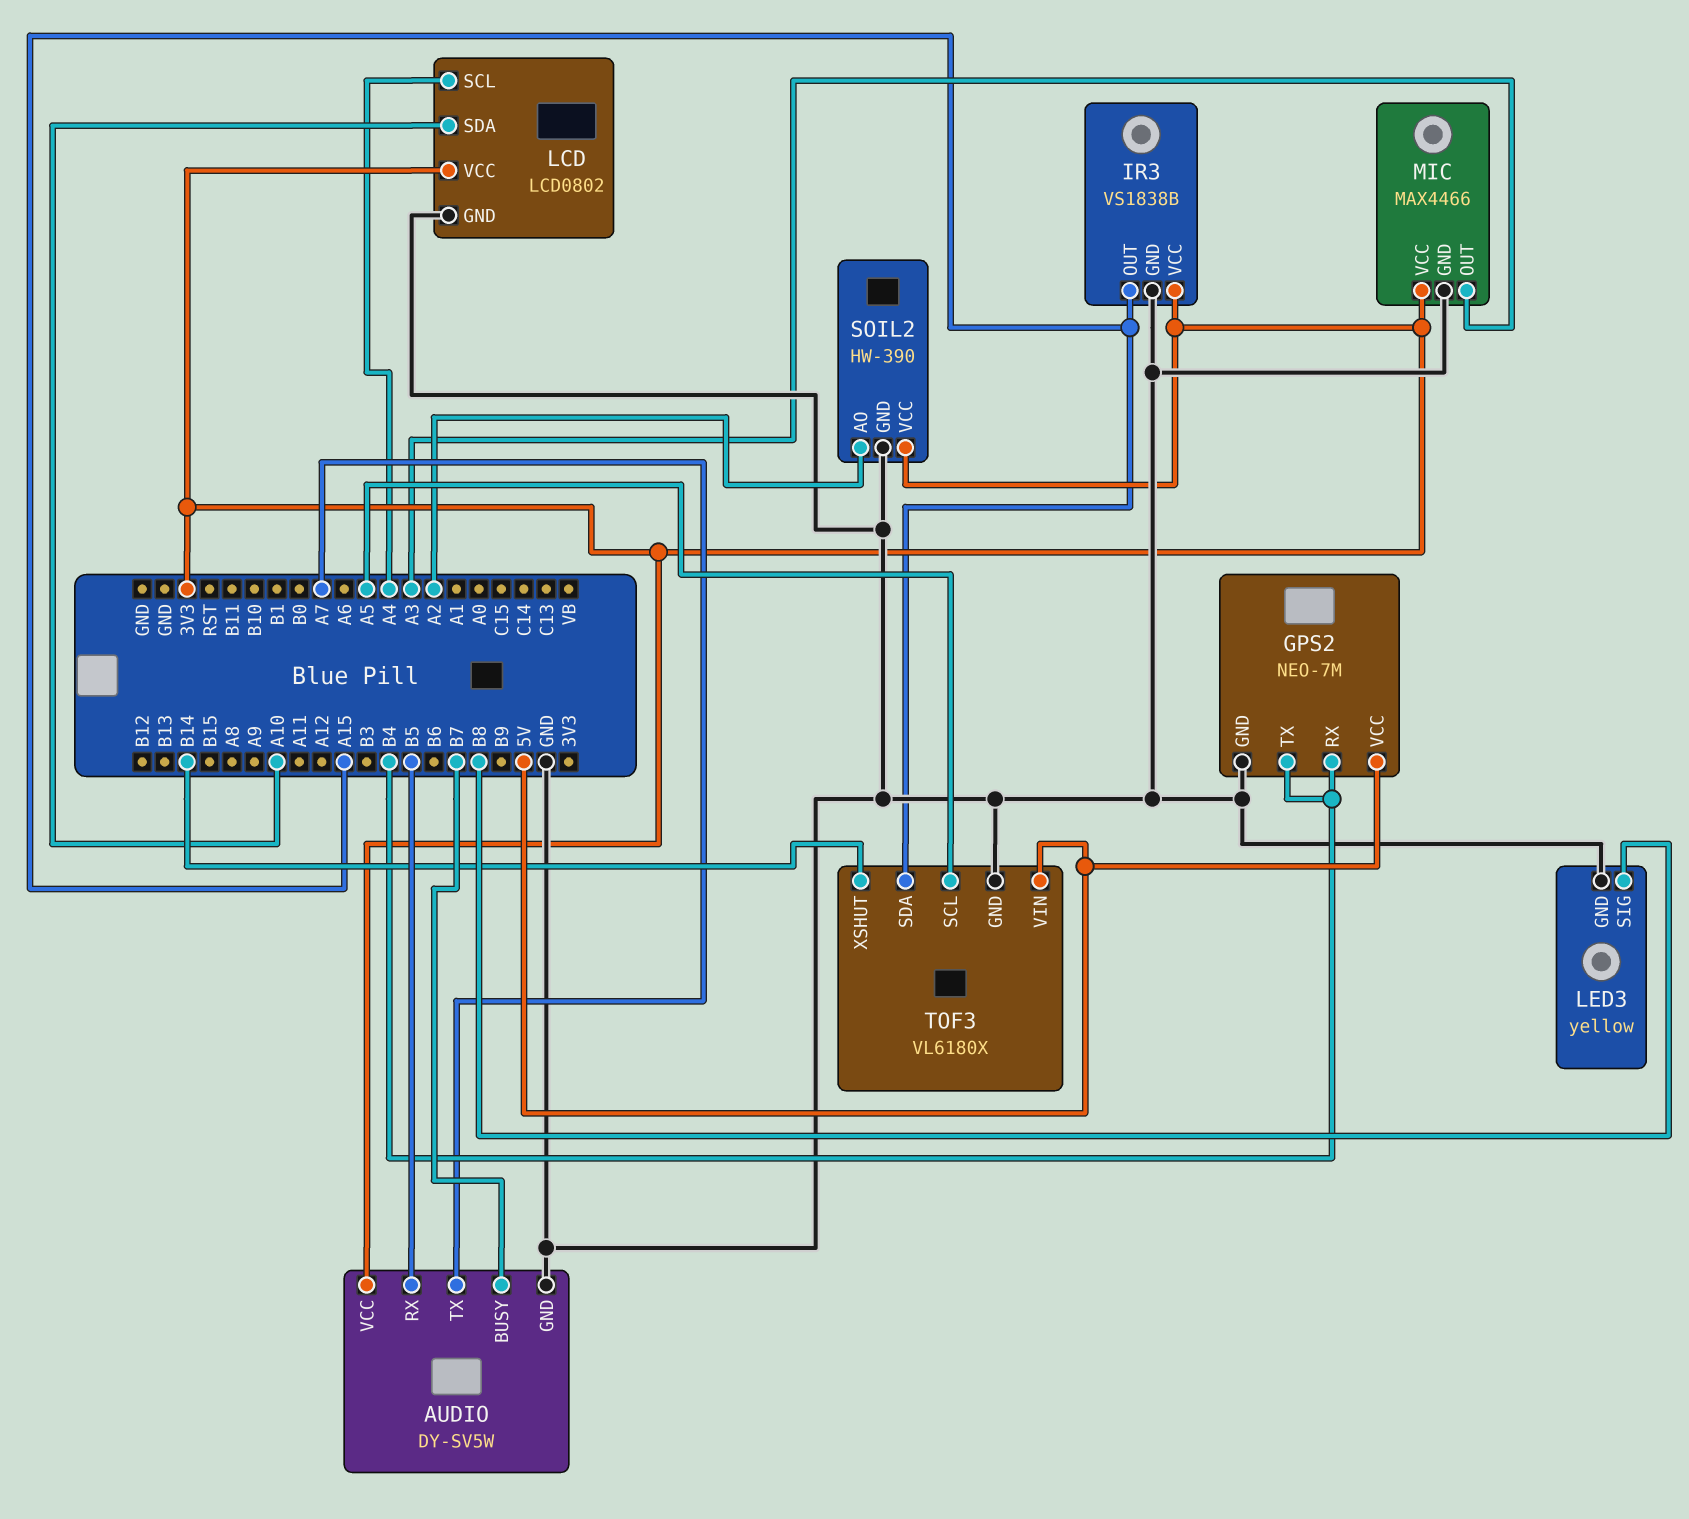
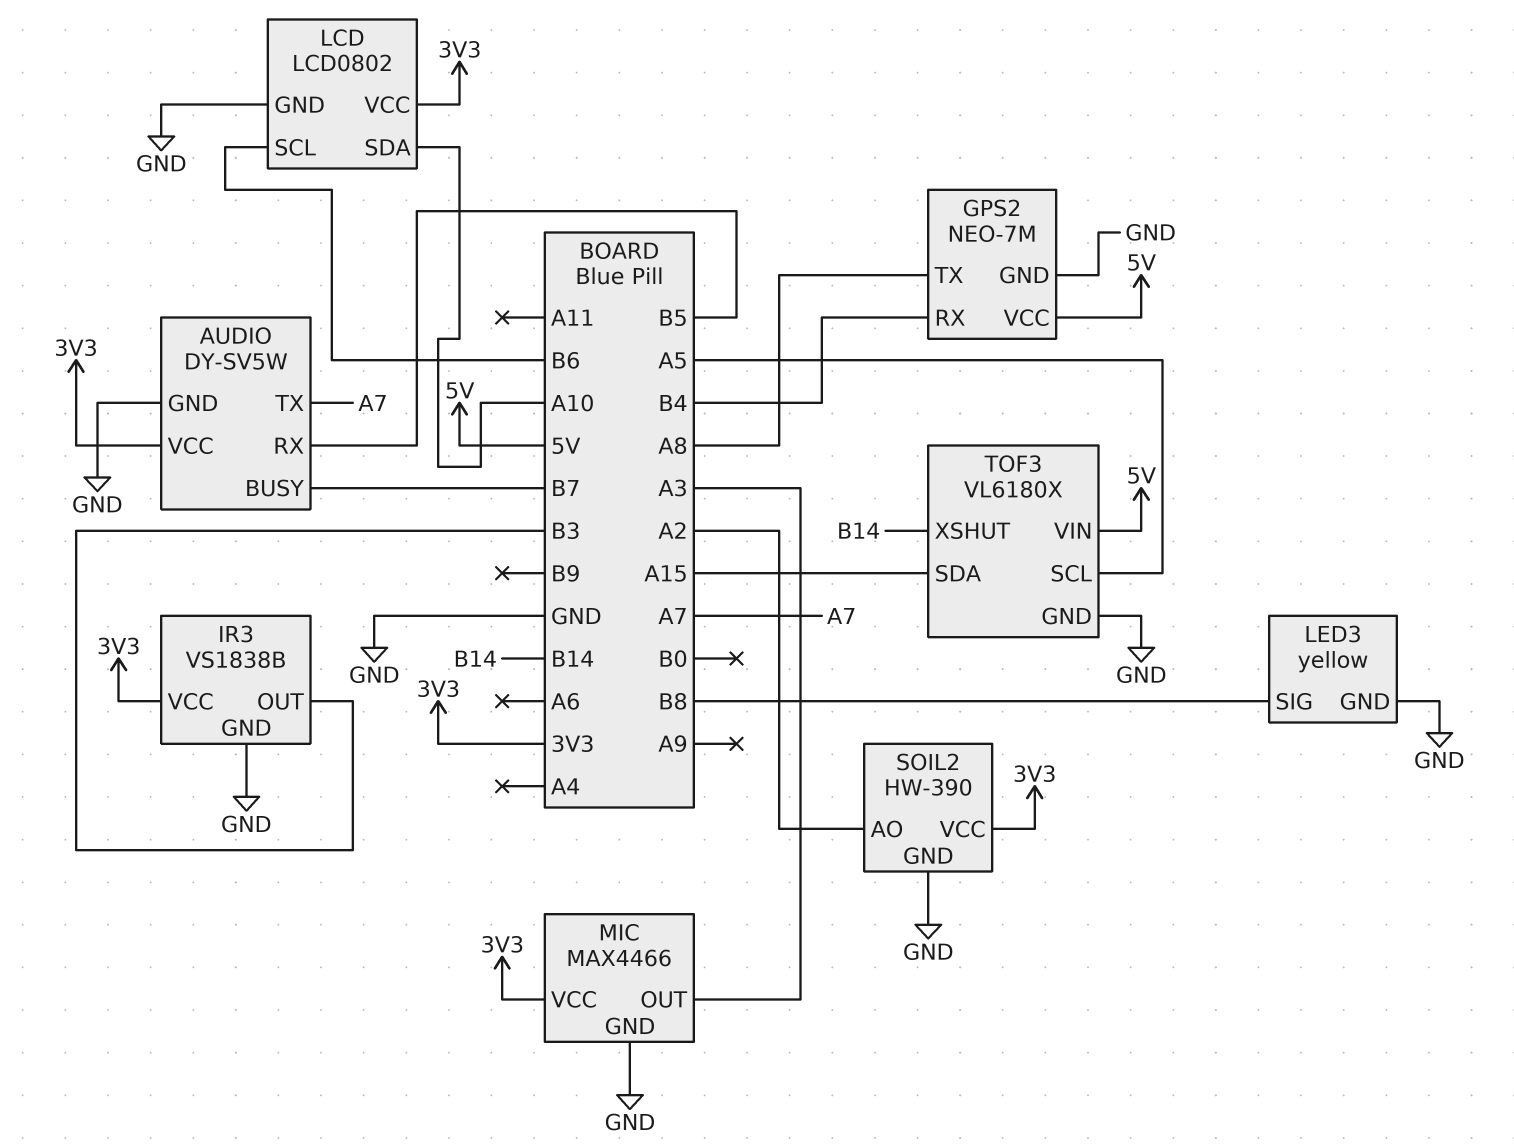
GPS2 pin TX: B4 -> A8
IR3 pin OUT: A15 -> B3
LCD pin SCL: A4 -> B6

